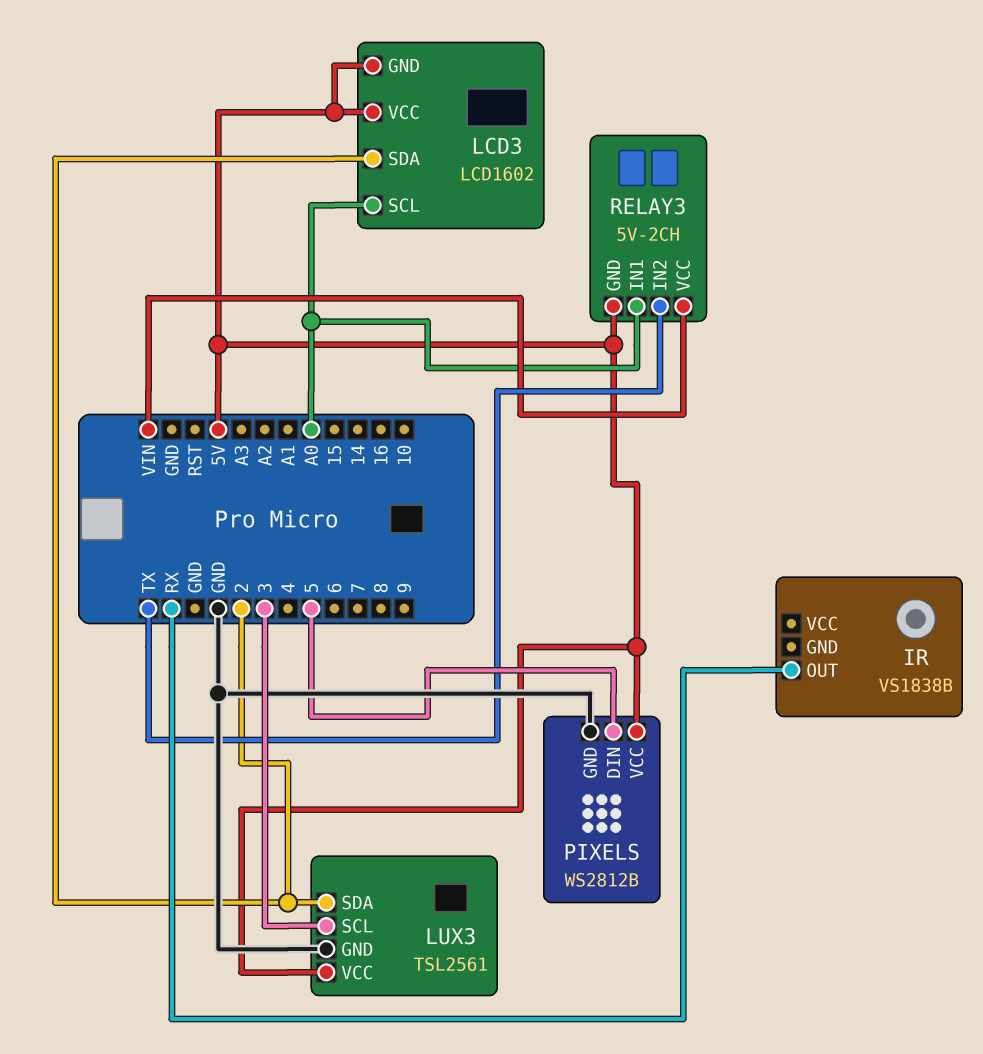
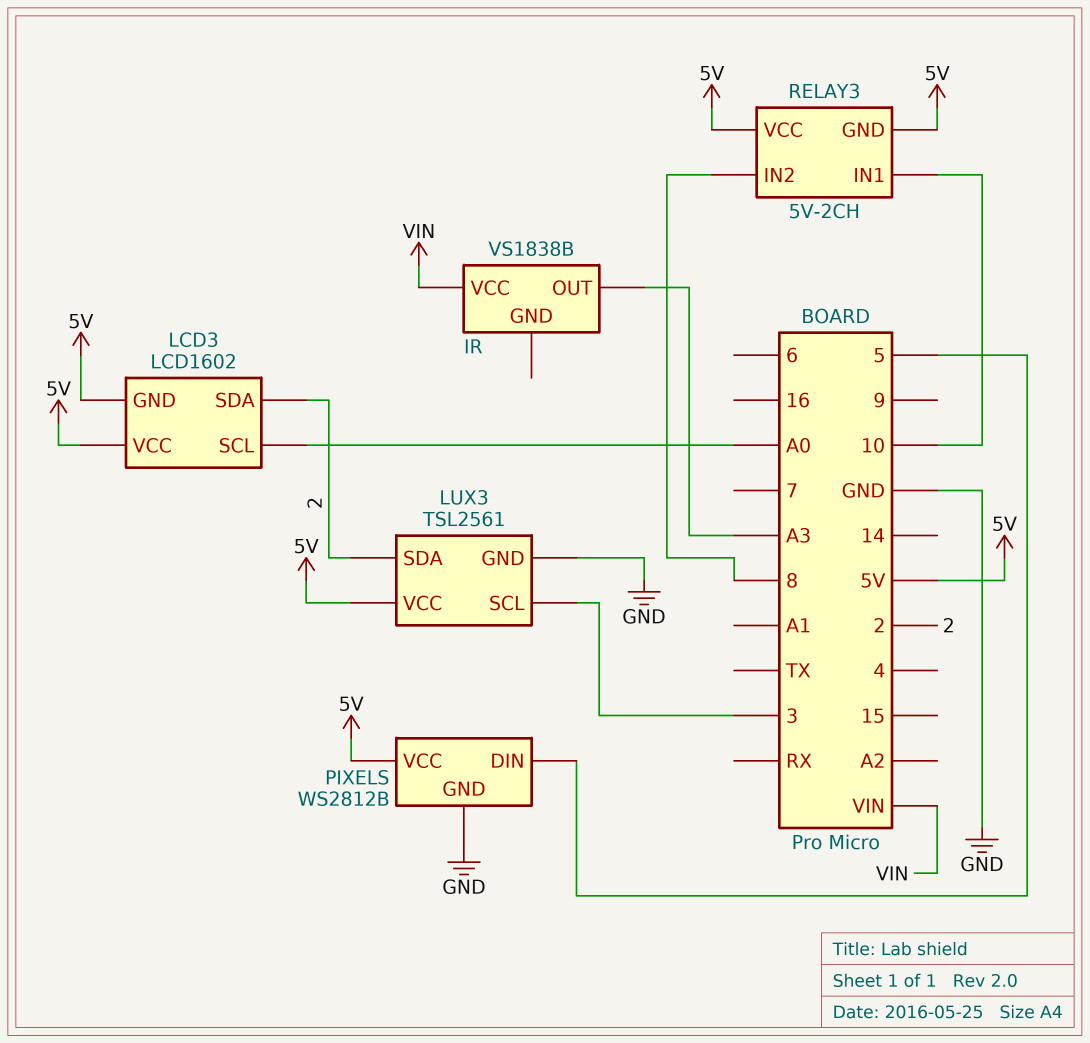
IR pin OUT: RX -> A3
IR pin VCC: none -> VIN
RELAY3 pin IN1: A0 -> 10
RELAY3 pin IN2: TX -> 8
RELAY3 pin VCC: VIN -> 5V

